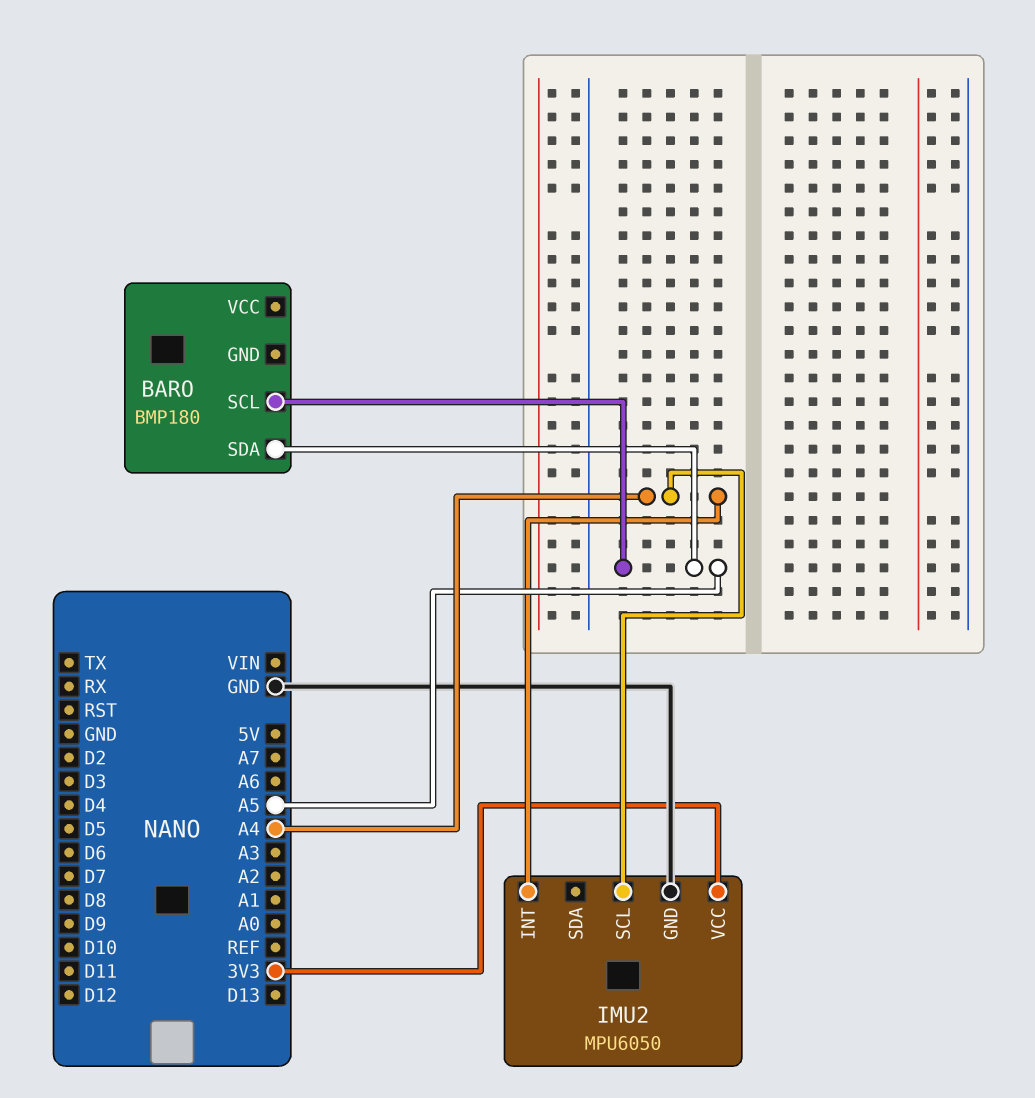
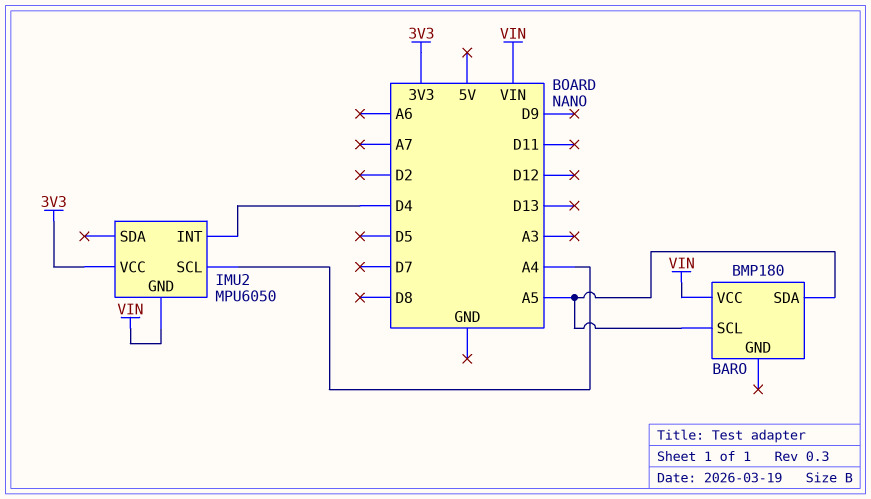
BARO pin VCC: none -> VIN
IMU2 pin GND: GND -> VIN
IMU2 pin INT: A4 -> D4

